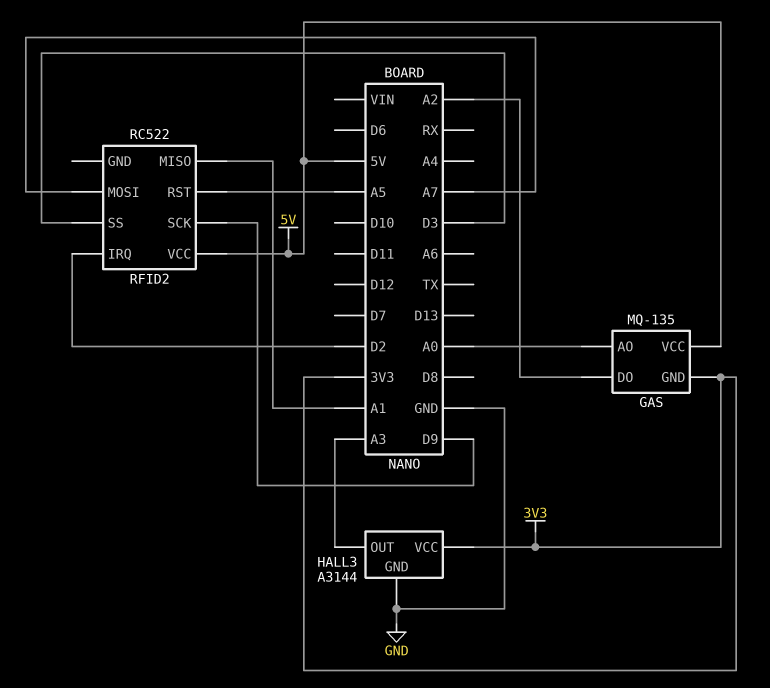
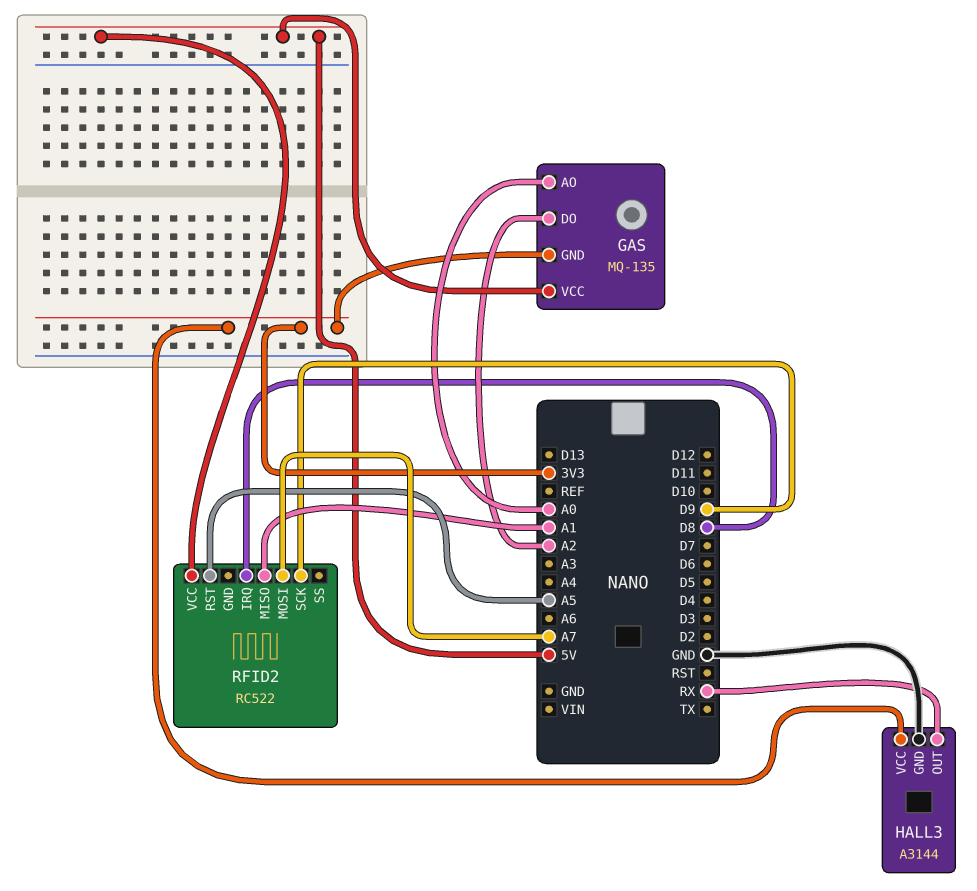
HALL3 pin OUT: A3 -> RX
RFID2 pin IRQ: D2 -> D8
RFID2 pin SS: D3 -> none

